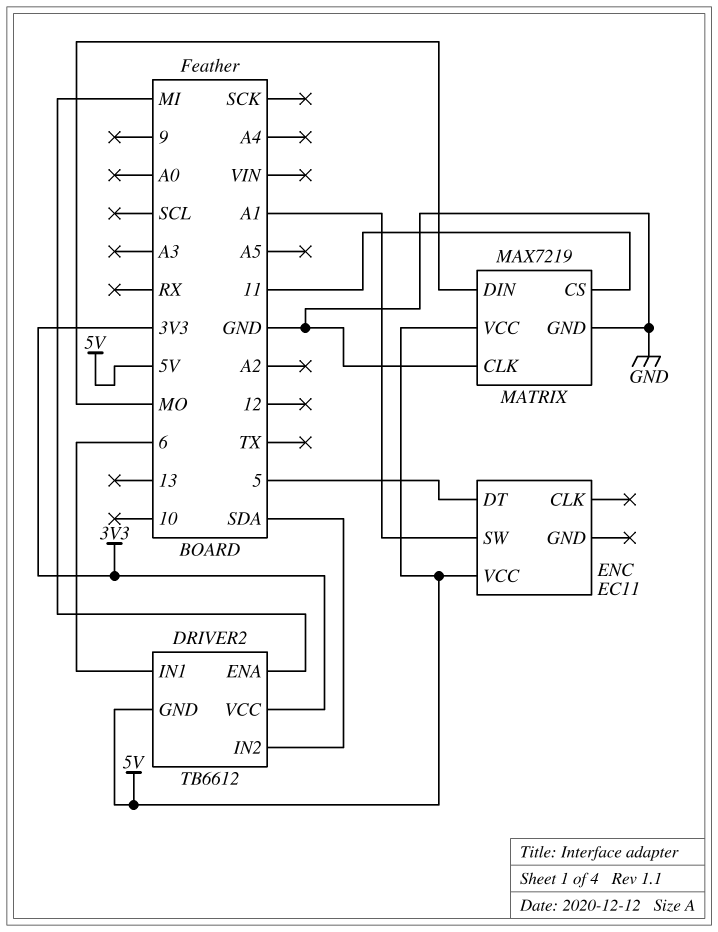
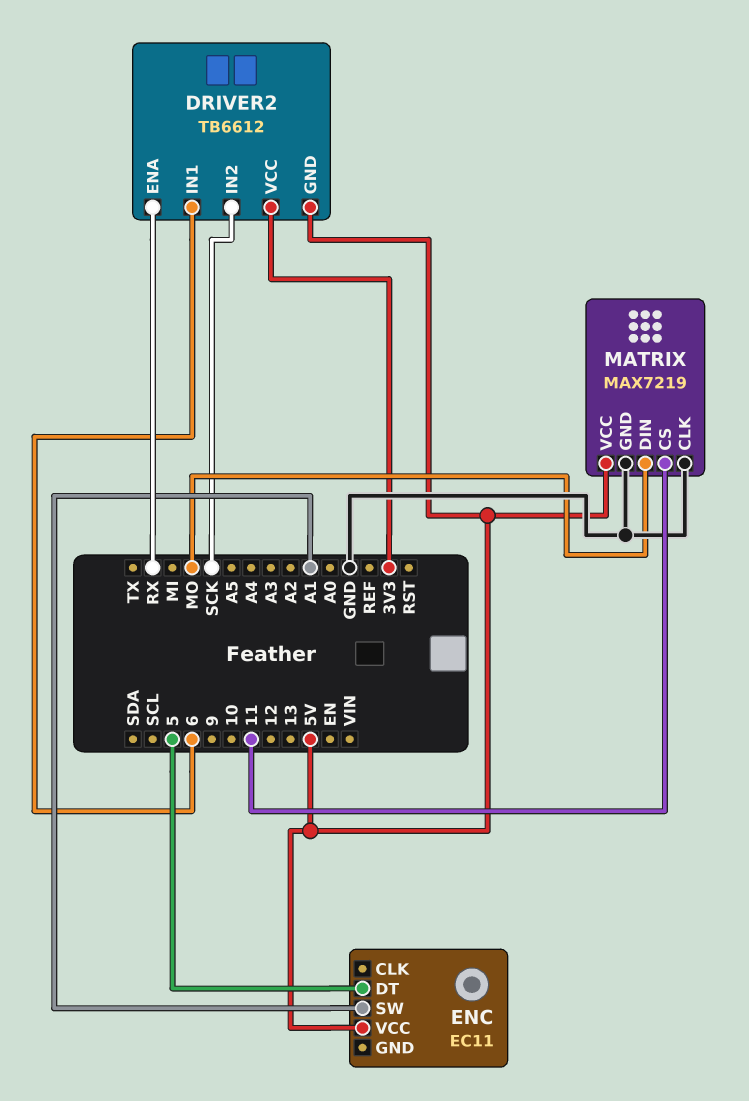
DRIVER2 pin ENA: MI -> RX
DRIVER2 pin IN2: SDA -> SCK

